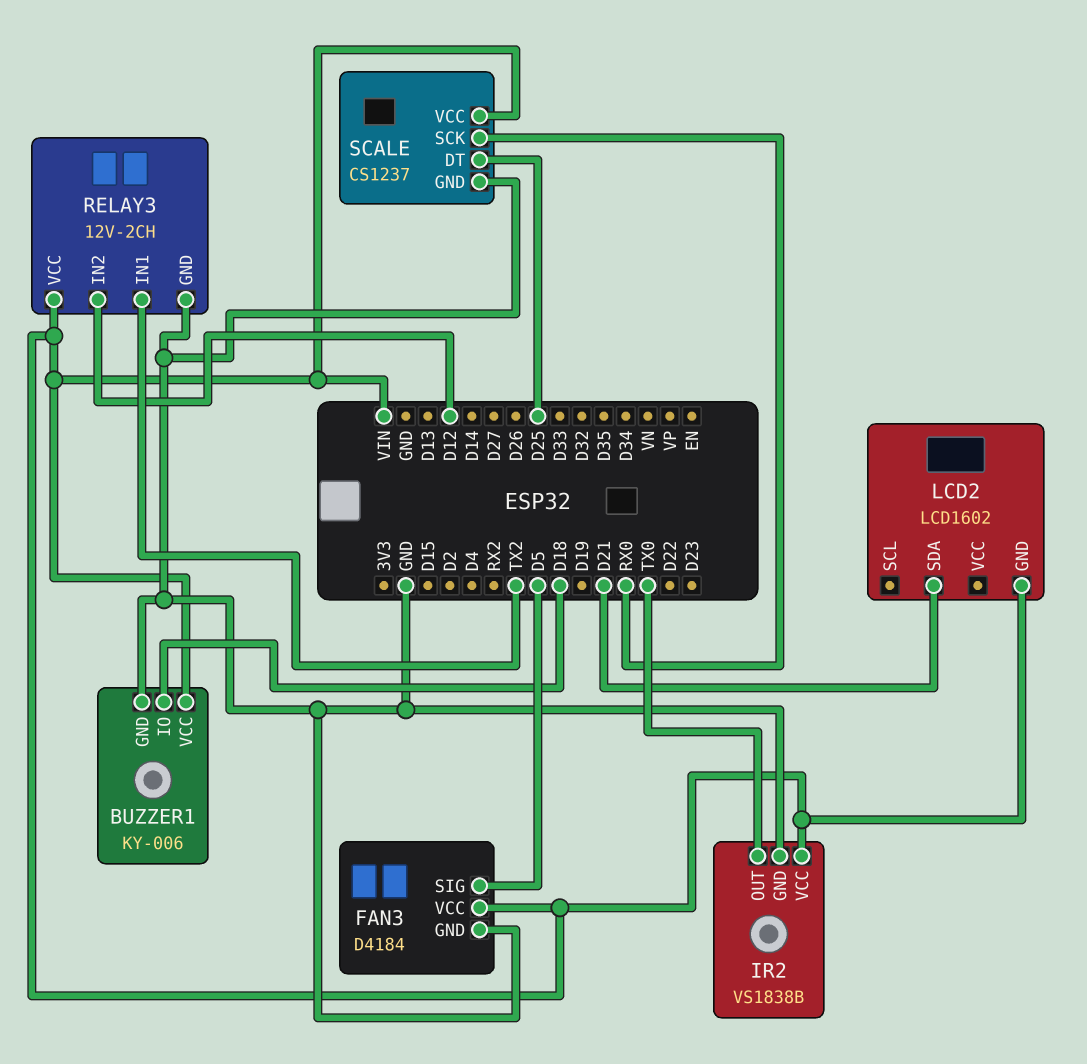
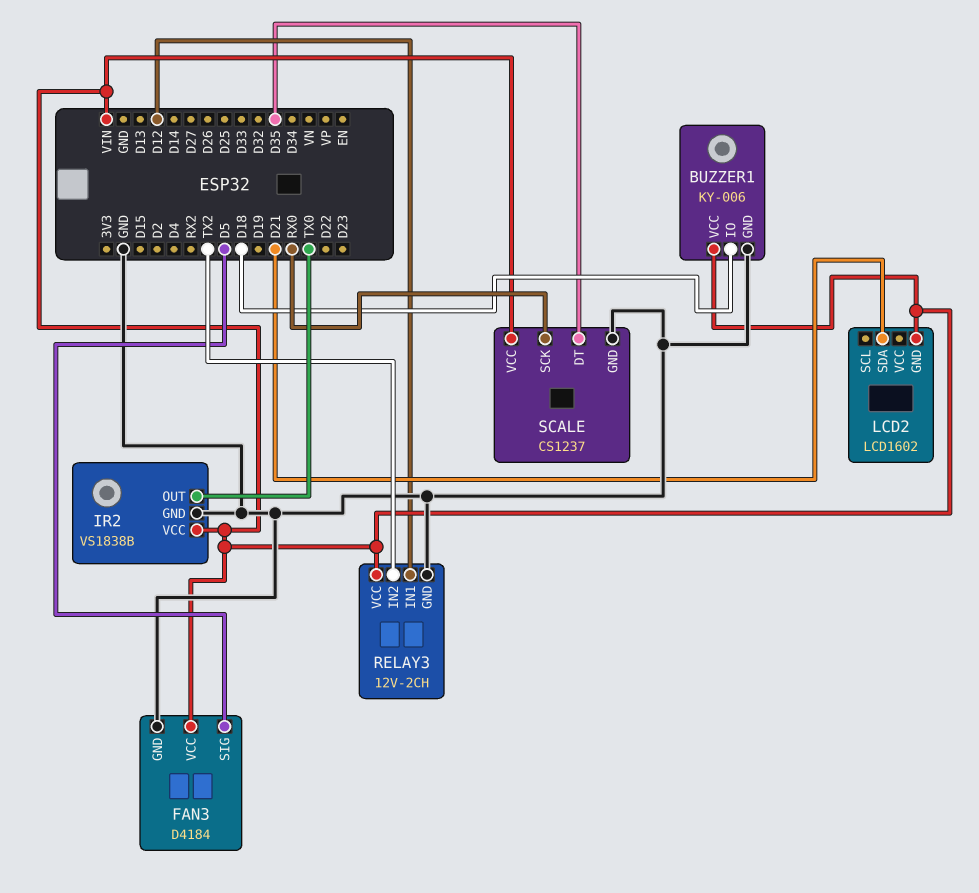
RELAY3 pin IN1: TX2 -> D12
RELAY3 pin IN2: D12 -> TX2
SCALE pin DT: D25 -> D35

